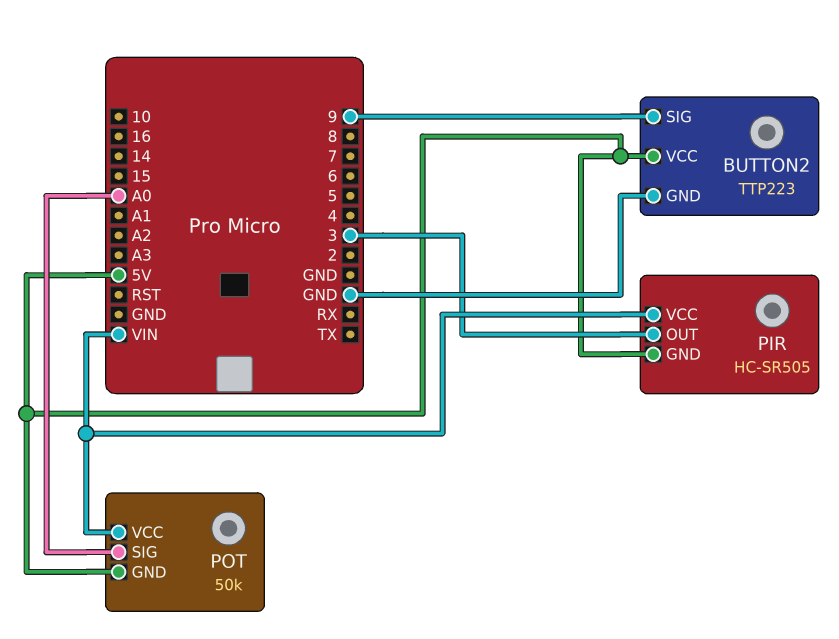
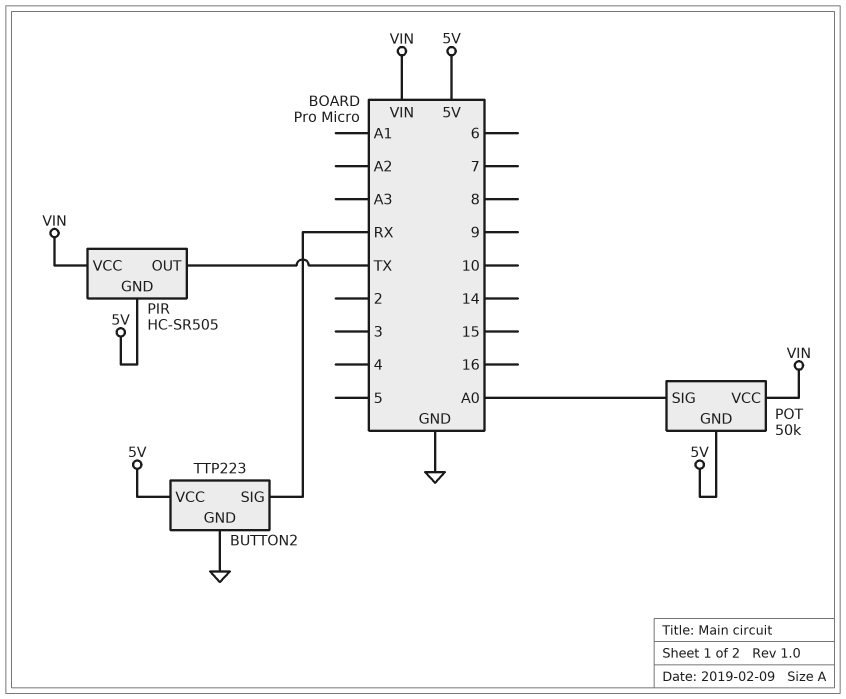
BUTTON2 pin SIG: 9 -> RX
PIR pin OUT: 3 -> TX

